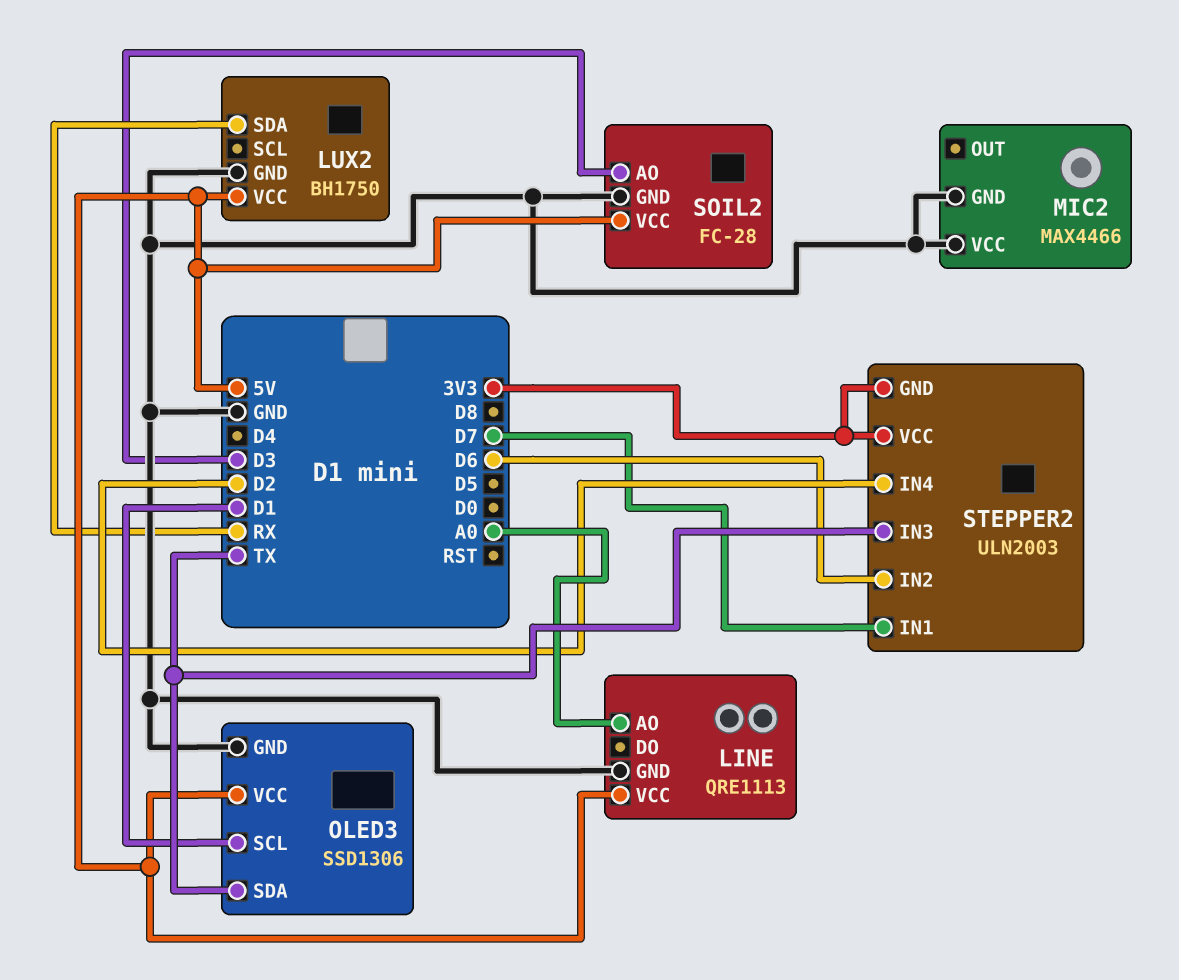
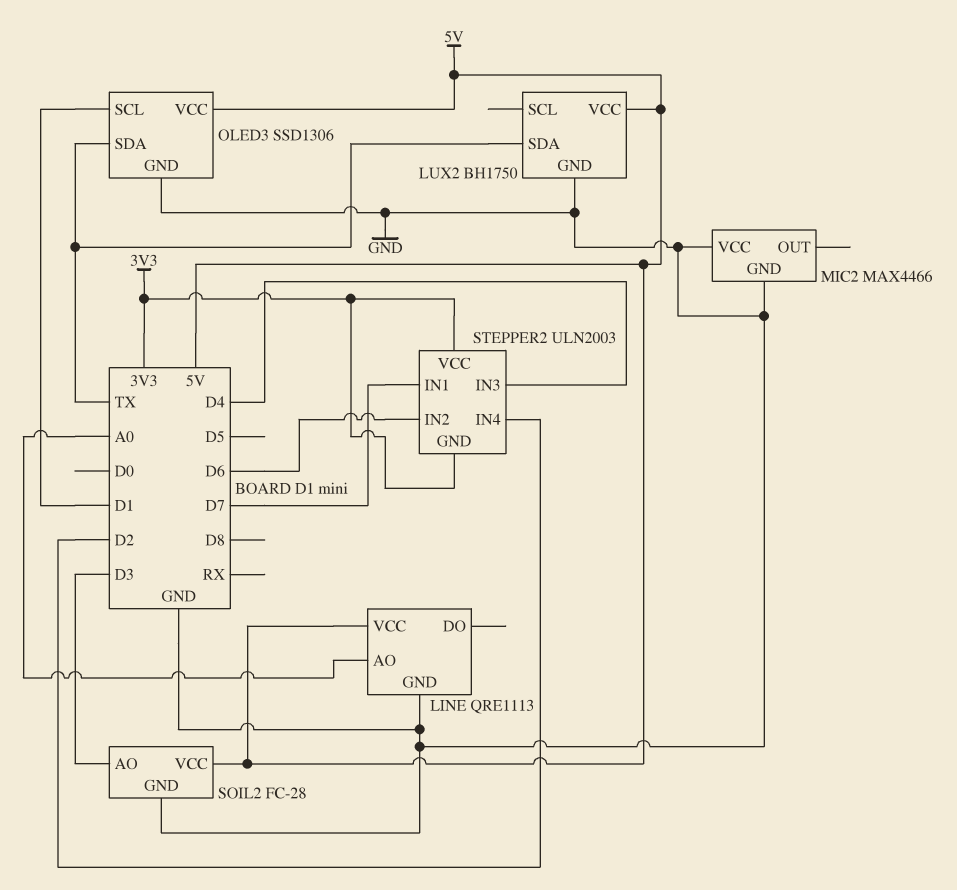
LUX2 pin SDA: RX -> TX
STEPPER2 pin IN3: TX -> D4

